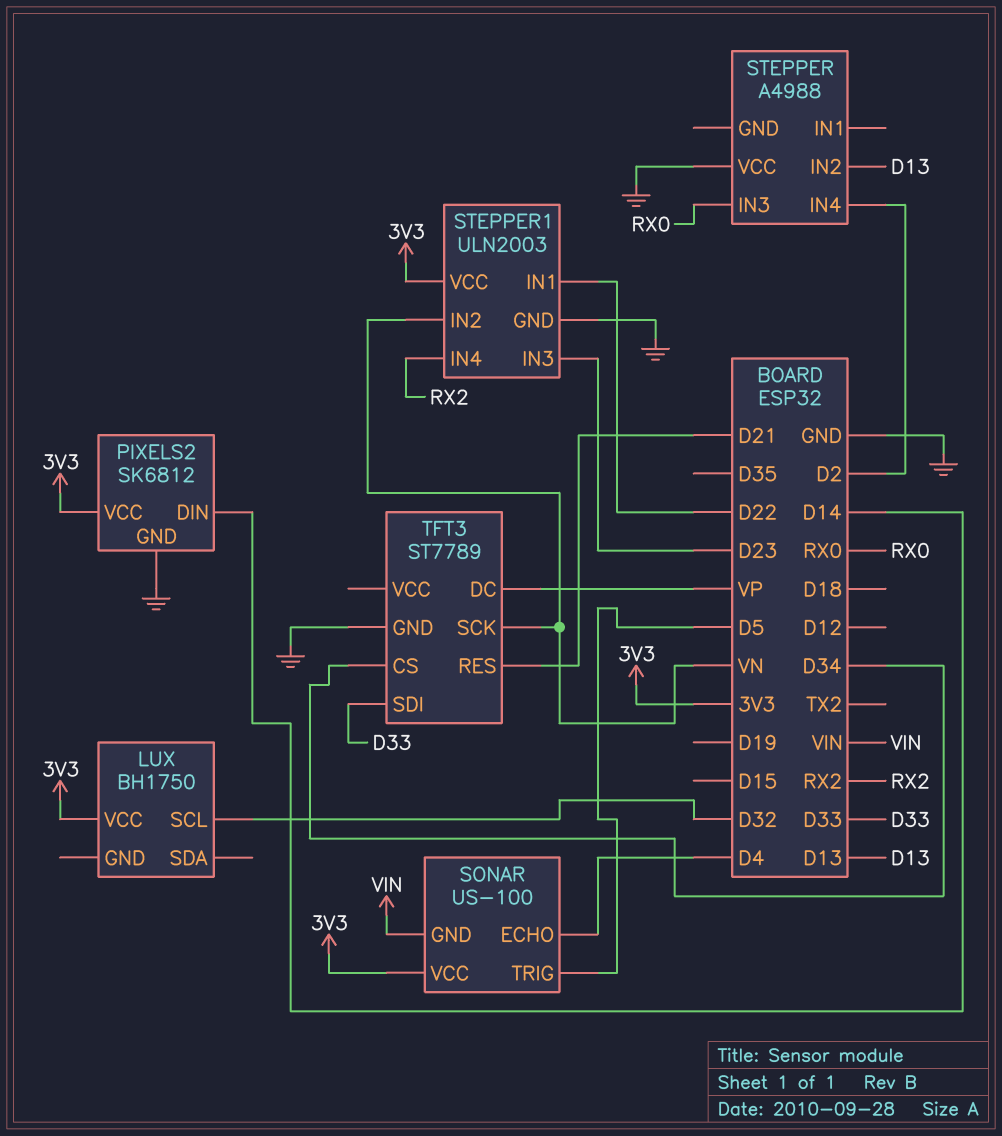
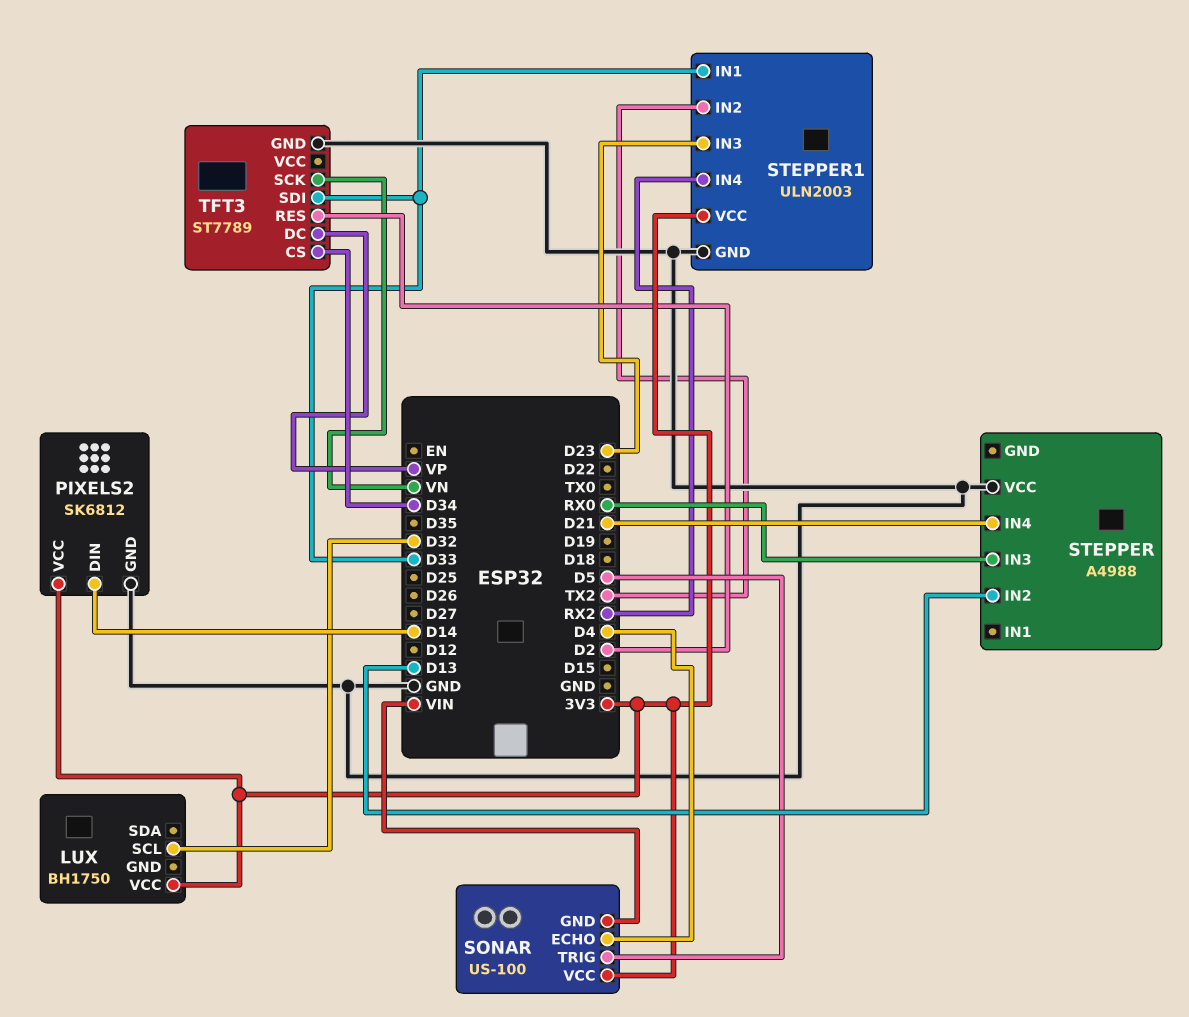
STEPPER pin IN4: D2 -> D21
STEPPER1 pin IN1: D22 -> D33
STEPPER1 pin IN2: VN -> TX2
TFT3 pin RES: D21 -> D2

